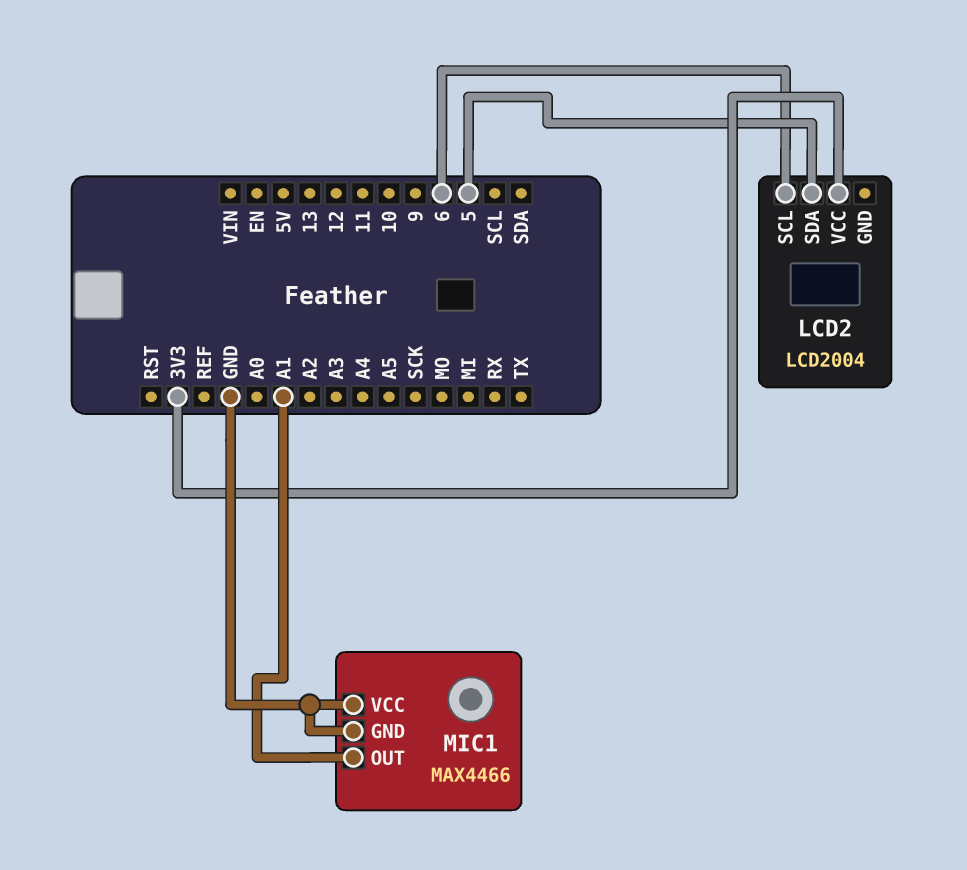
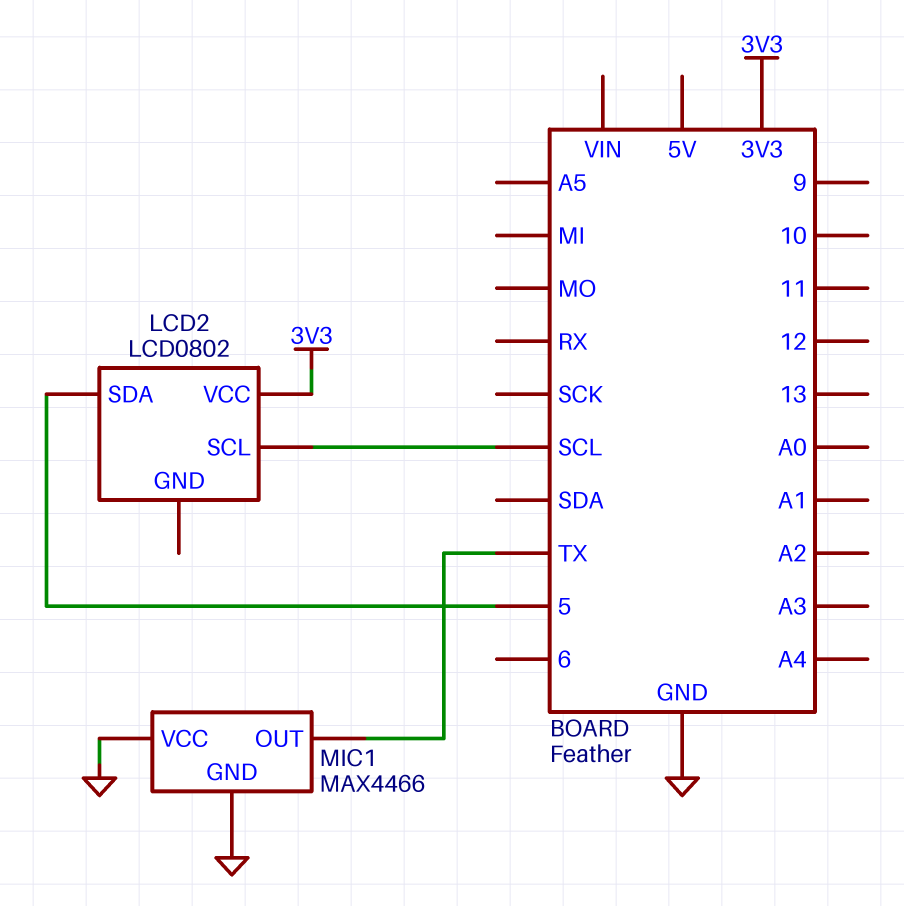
LCD2: LCD2004 -> LCD0802
LCD2 pin SCL: 6 -> SCL
MIC1 pin OUT: A1 -> TX

